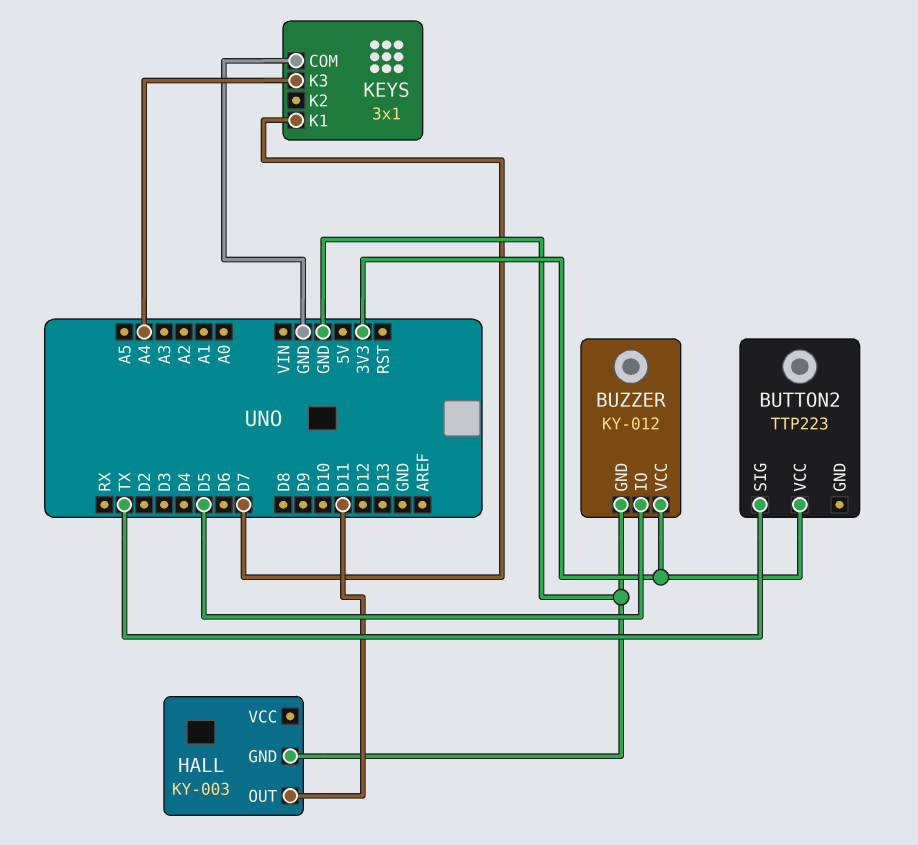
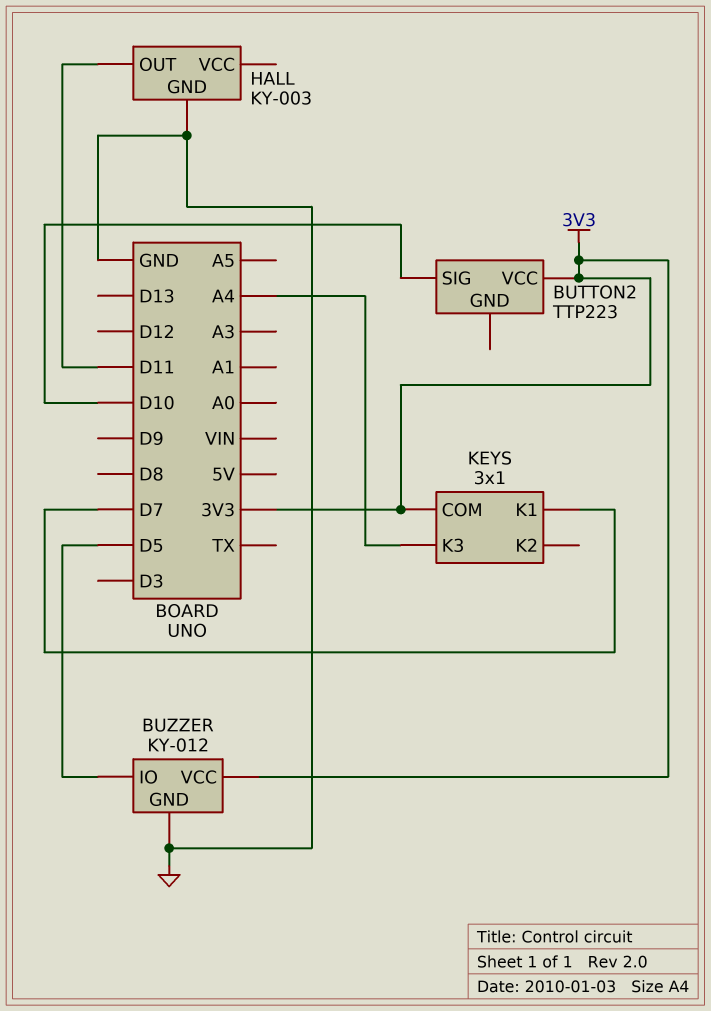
BUTTON2 pin SIG: TX -> D10
KEYS pin COM: GND -> 3V3

